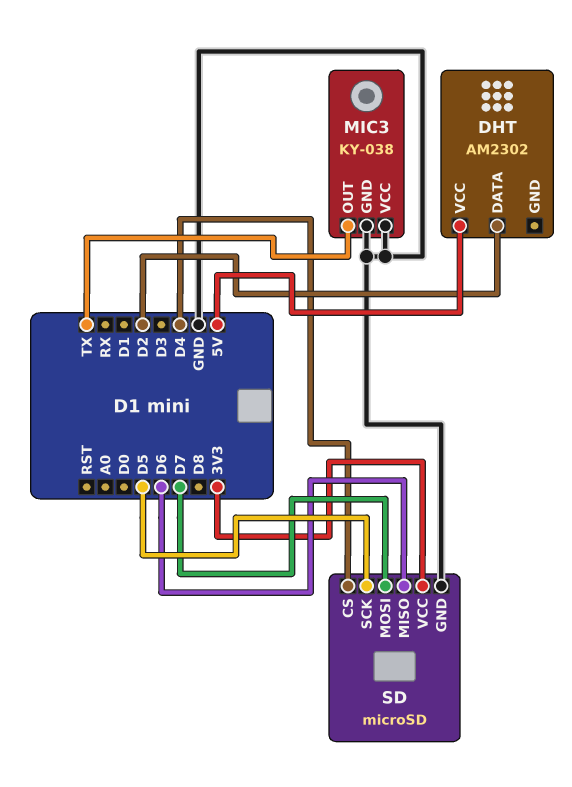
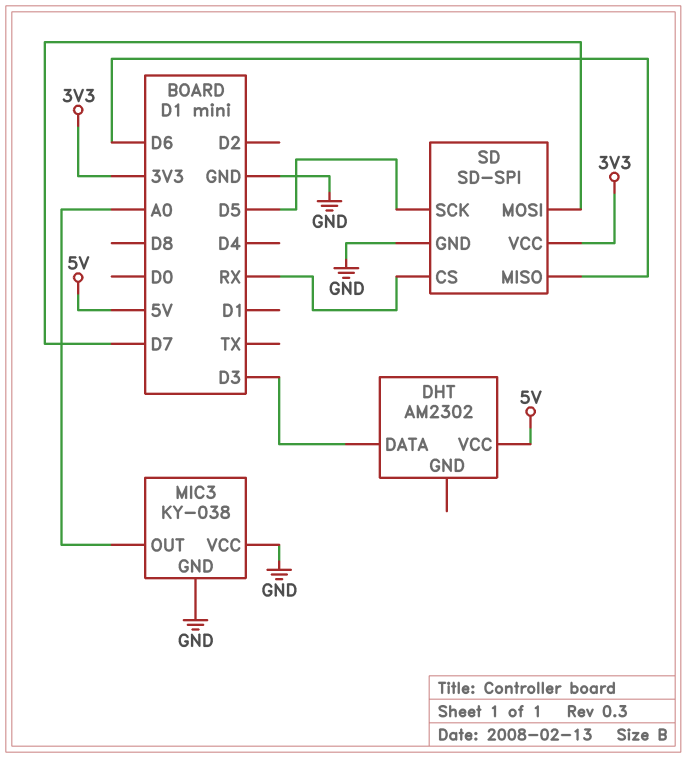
DHT pin DATA: D2 -> D3
MIC3 pin OUT: TX -> A0
SD: microSD -> SD-SPI
SD pin CS: D4 -> RX

